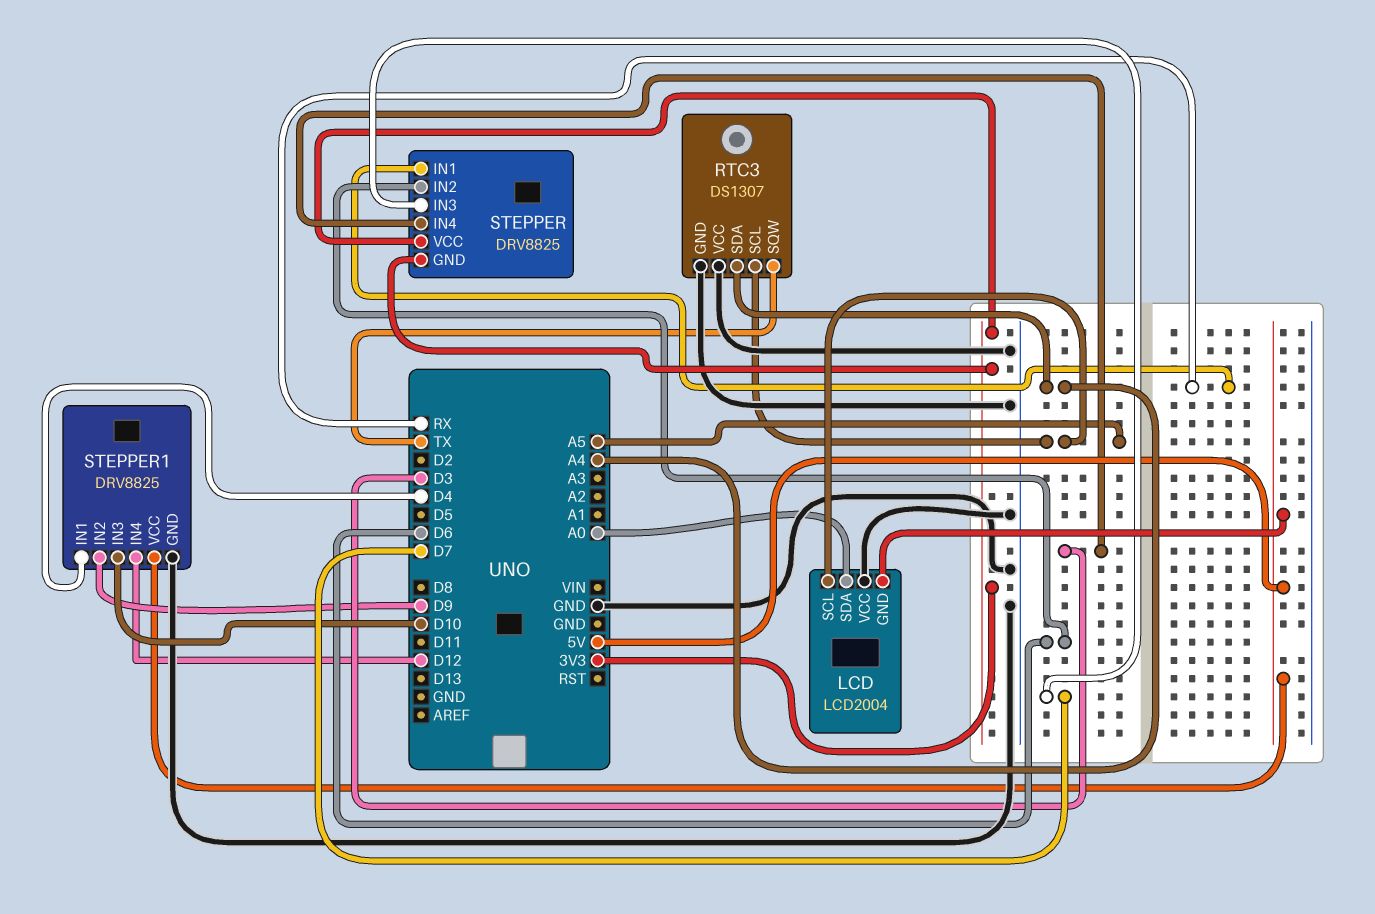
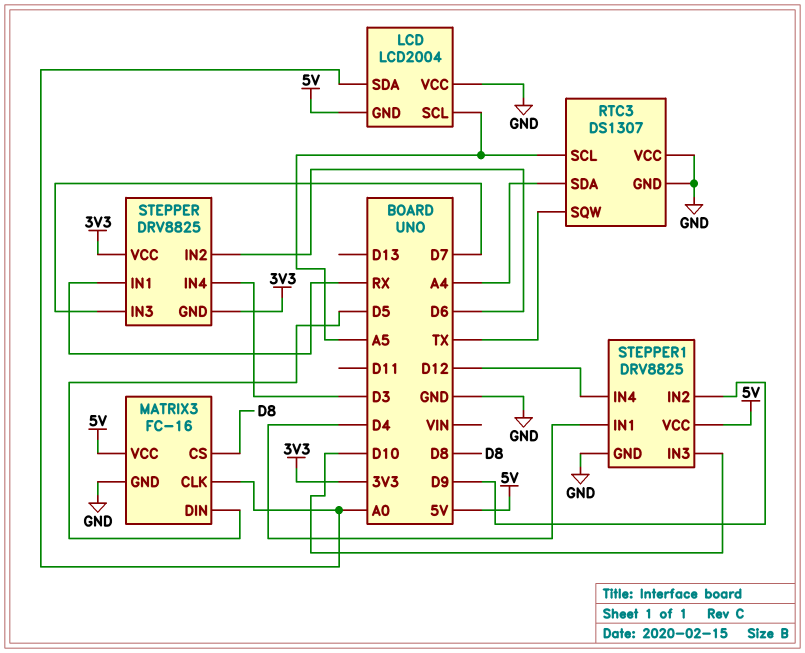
MATRIX3: none -> FC-16
MATRIX3 pin CLK: none -> A0
MATRIX3 pin CS: none -> D8
MATRIX3 pin DIN: none -> D5
MATRIX3 pin GND: none -> GND
MATRIX3 pin VCC: none -> 5V

